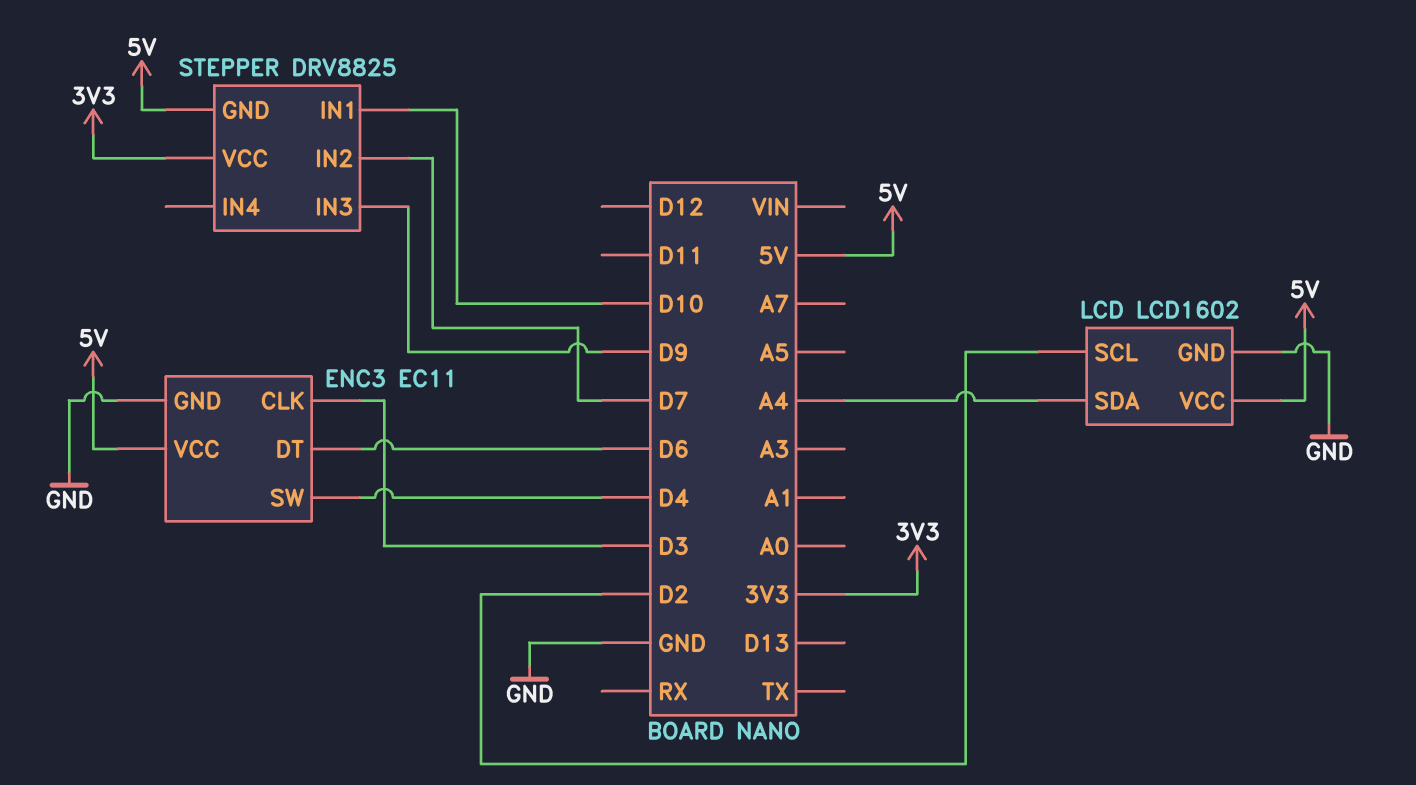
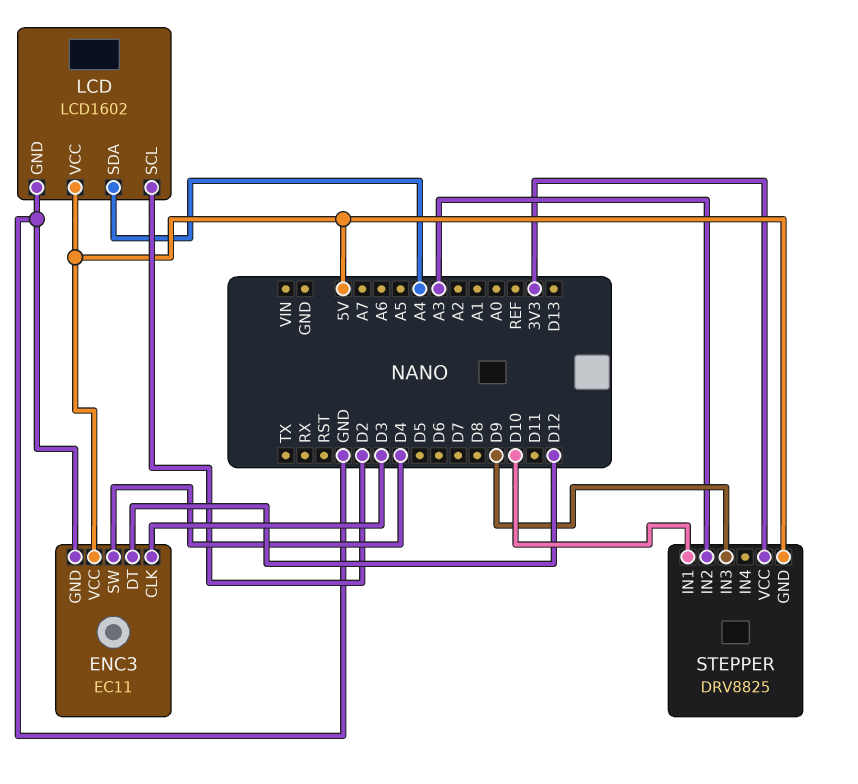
ENC3 pin DT: D6 -> D12
STEPPER pin IN2: D7 -> A3

